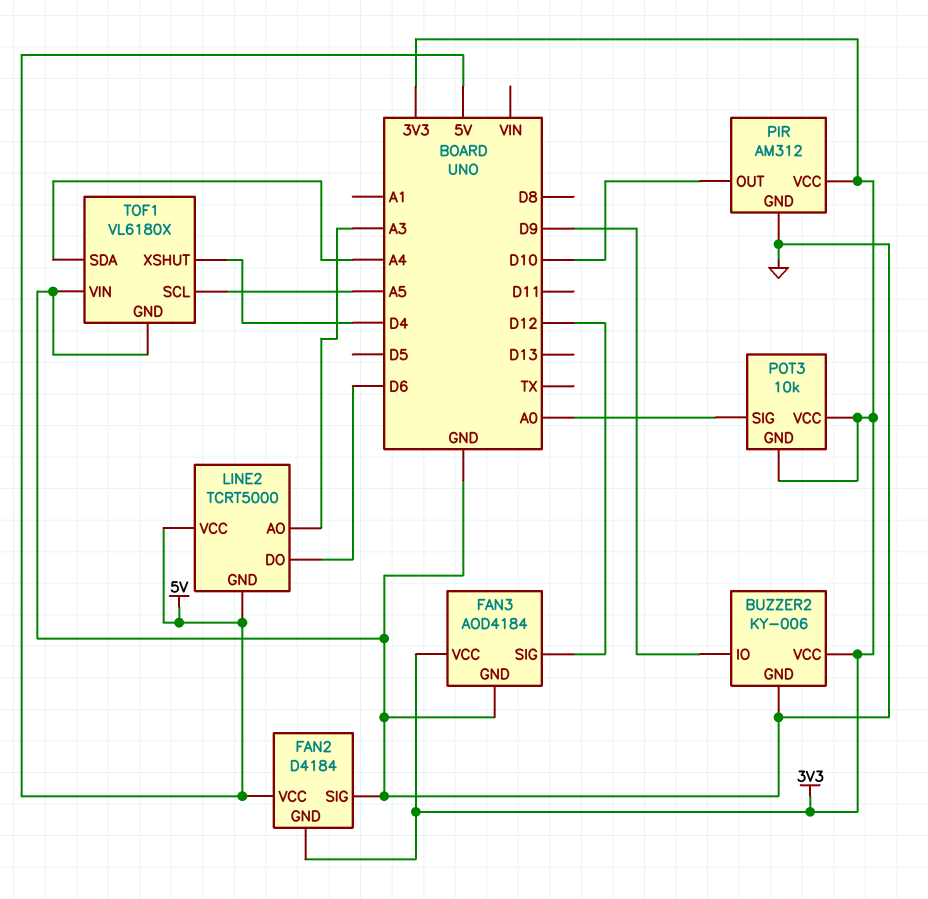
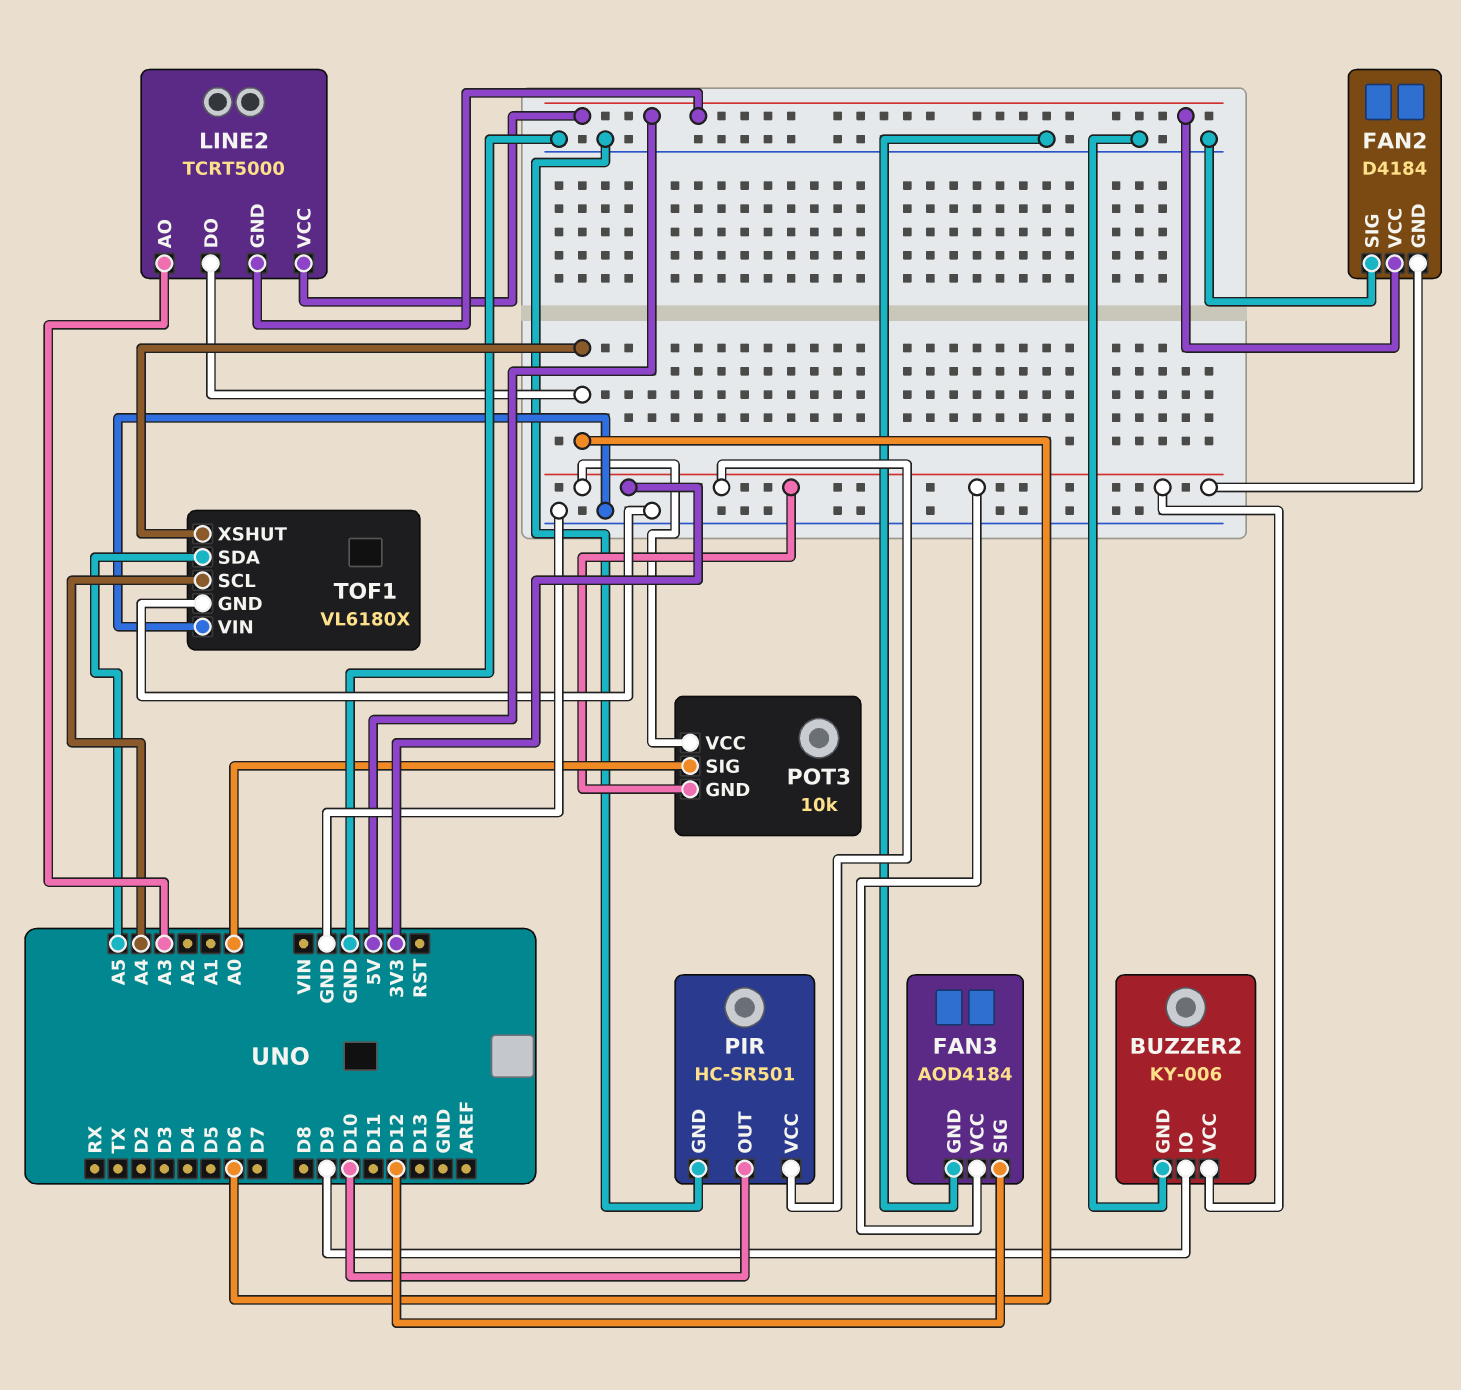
PIR: AM312 -> HC-SR501
TOF1 pin SCL: A5 -> A4
TOF1 pin SDA: A4 -> A5
TOF1 pin XSHUT: D4 -> D6

